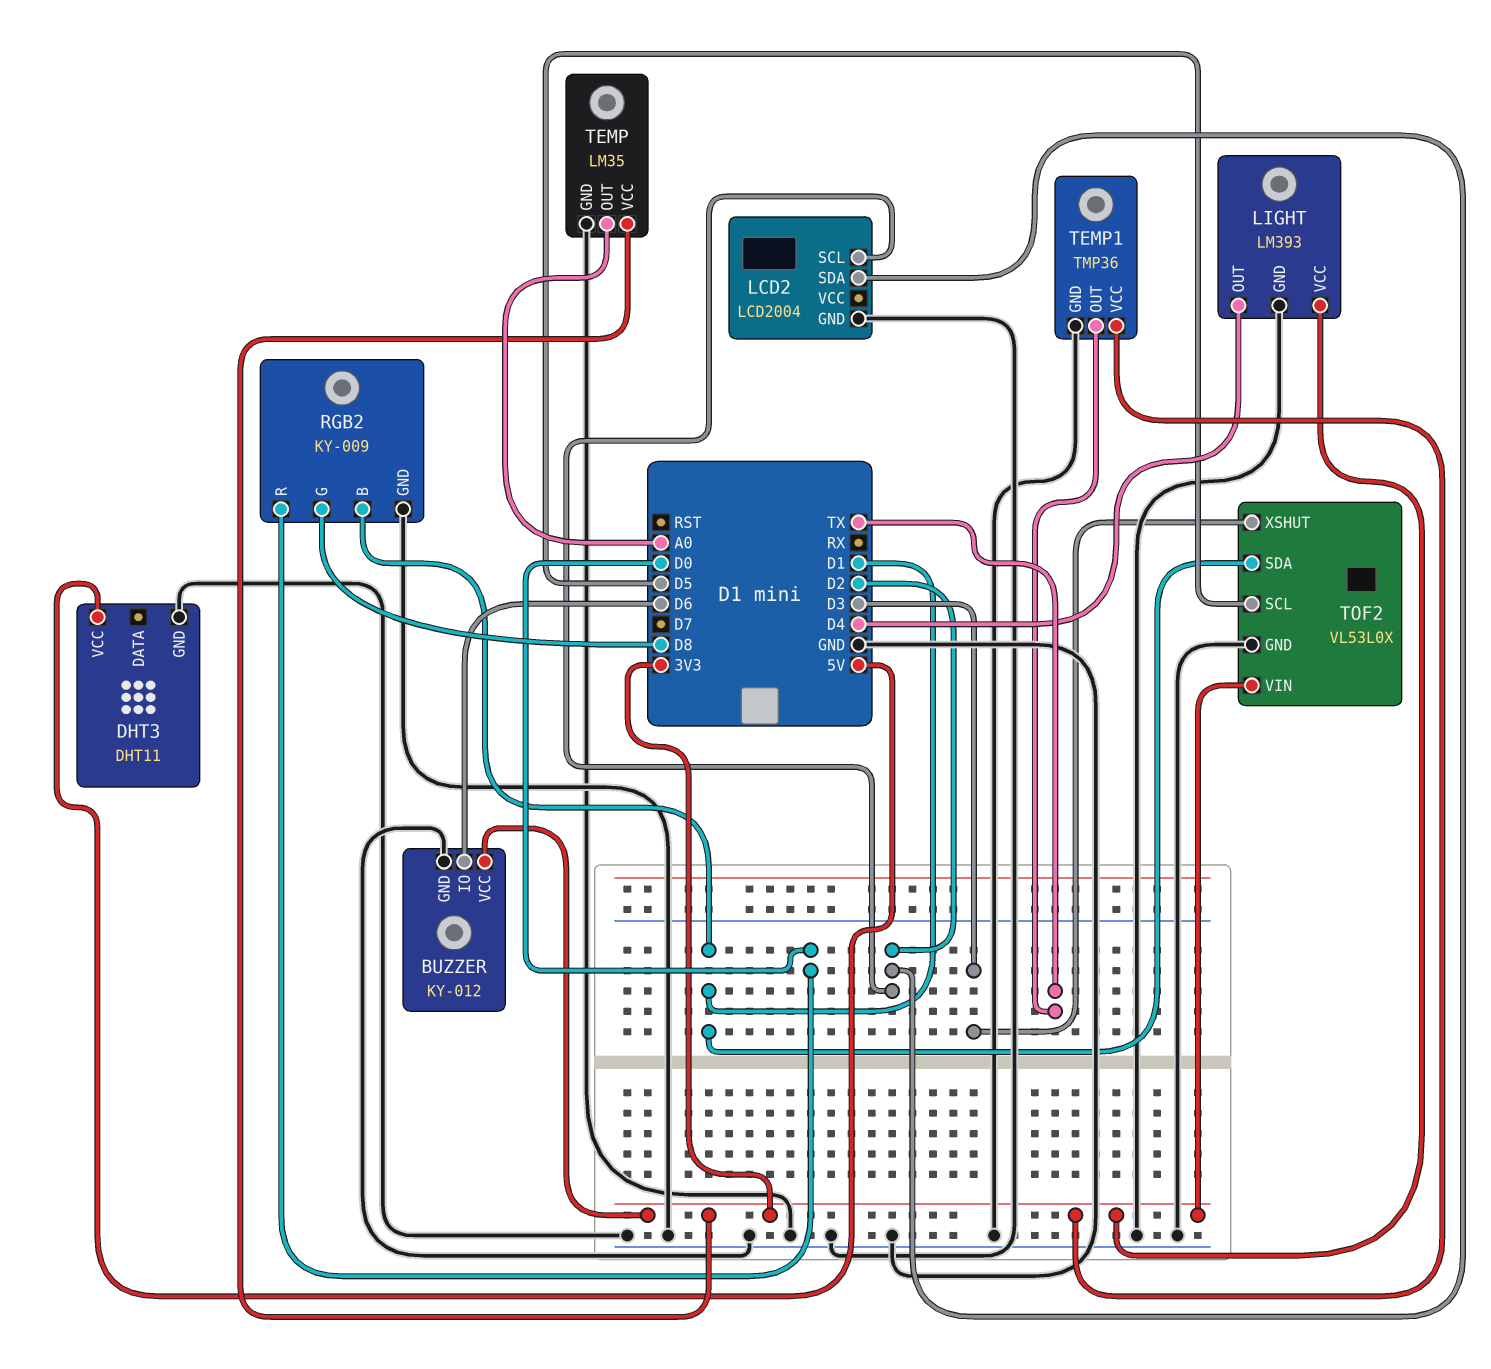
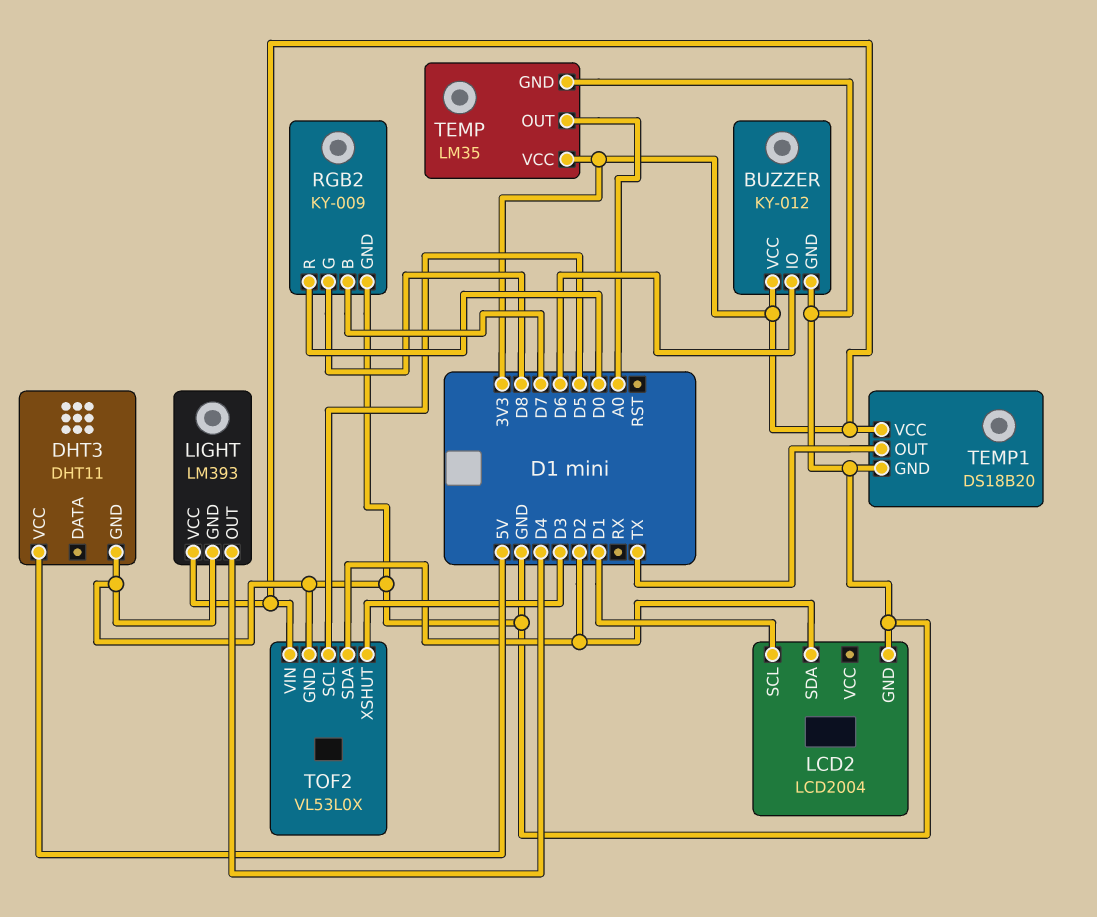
LCD2 pin SCL: D2 -> D1
RGB2 pin B: D1 -> D7
TEMP1: TMP36 -> DS18B20
TOF2 pin SDA: D1 -> D2

